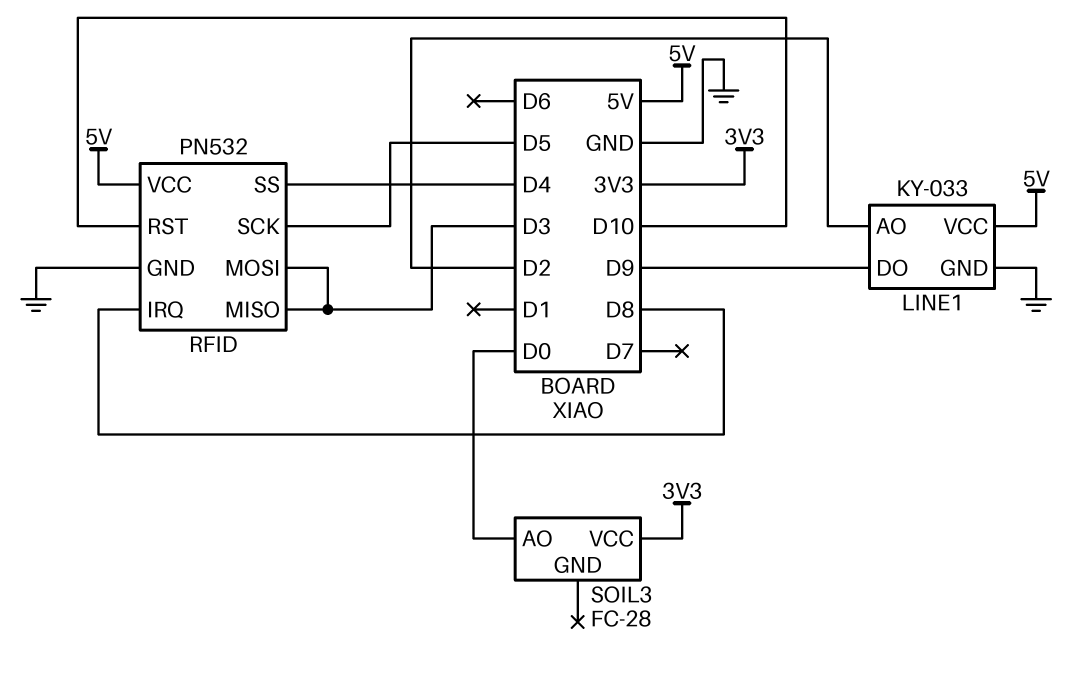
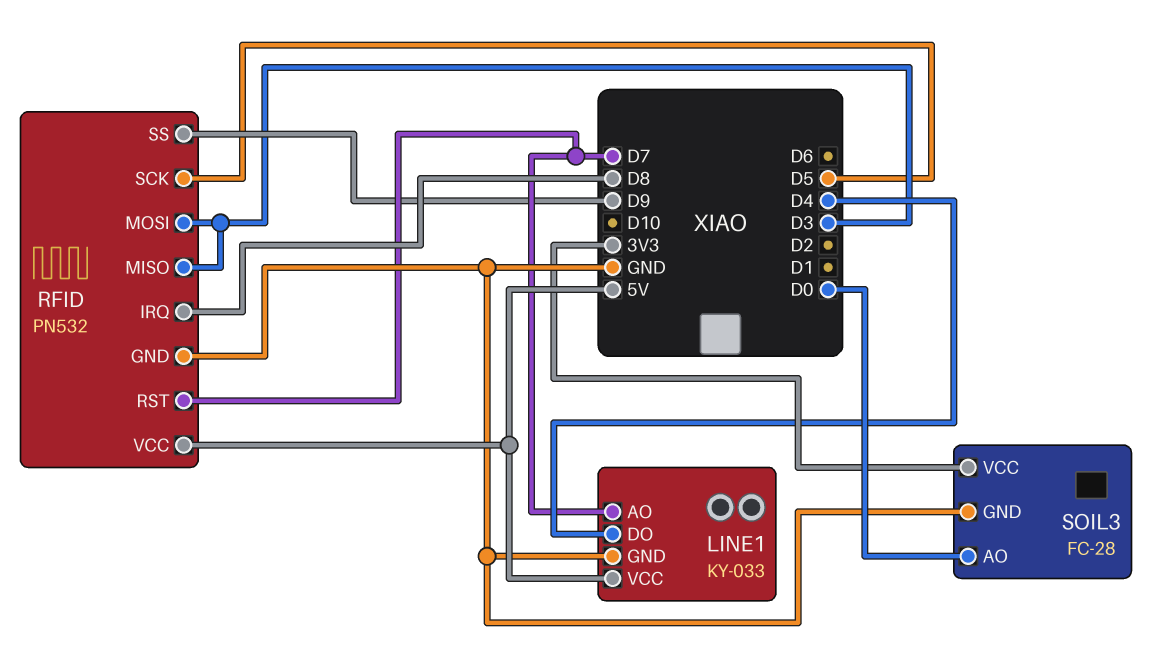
LINE1 pin AO: D2 -> D7
LINE1 pin DO: D9 -> D4
RFID pin RST: D10 -> D7
RFID pin SS: D4 -> D9
SOIL3 pin GND: none -> GND

